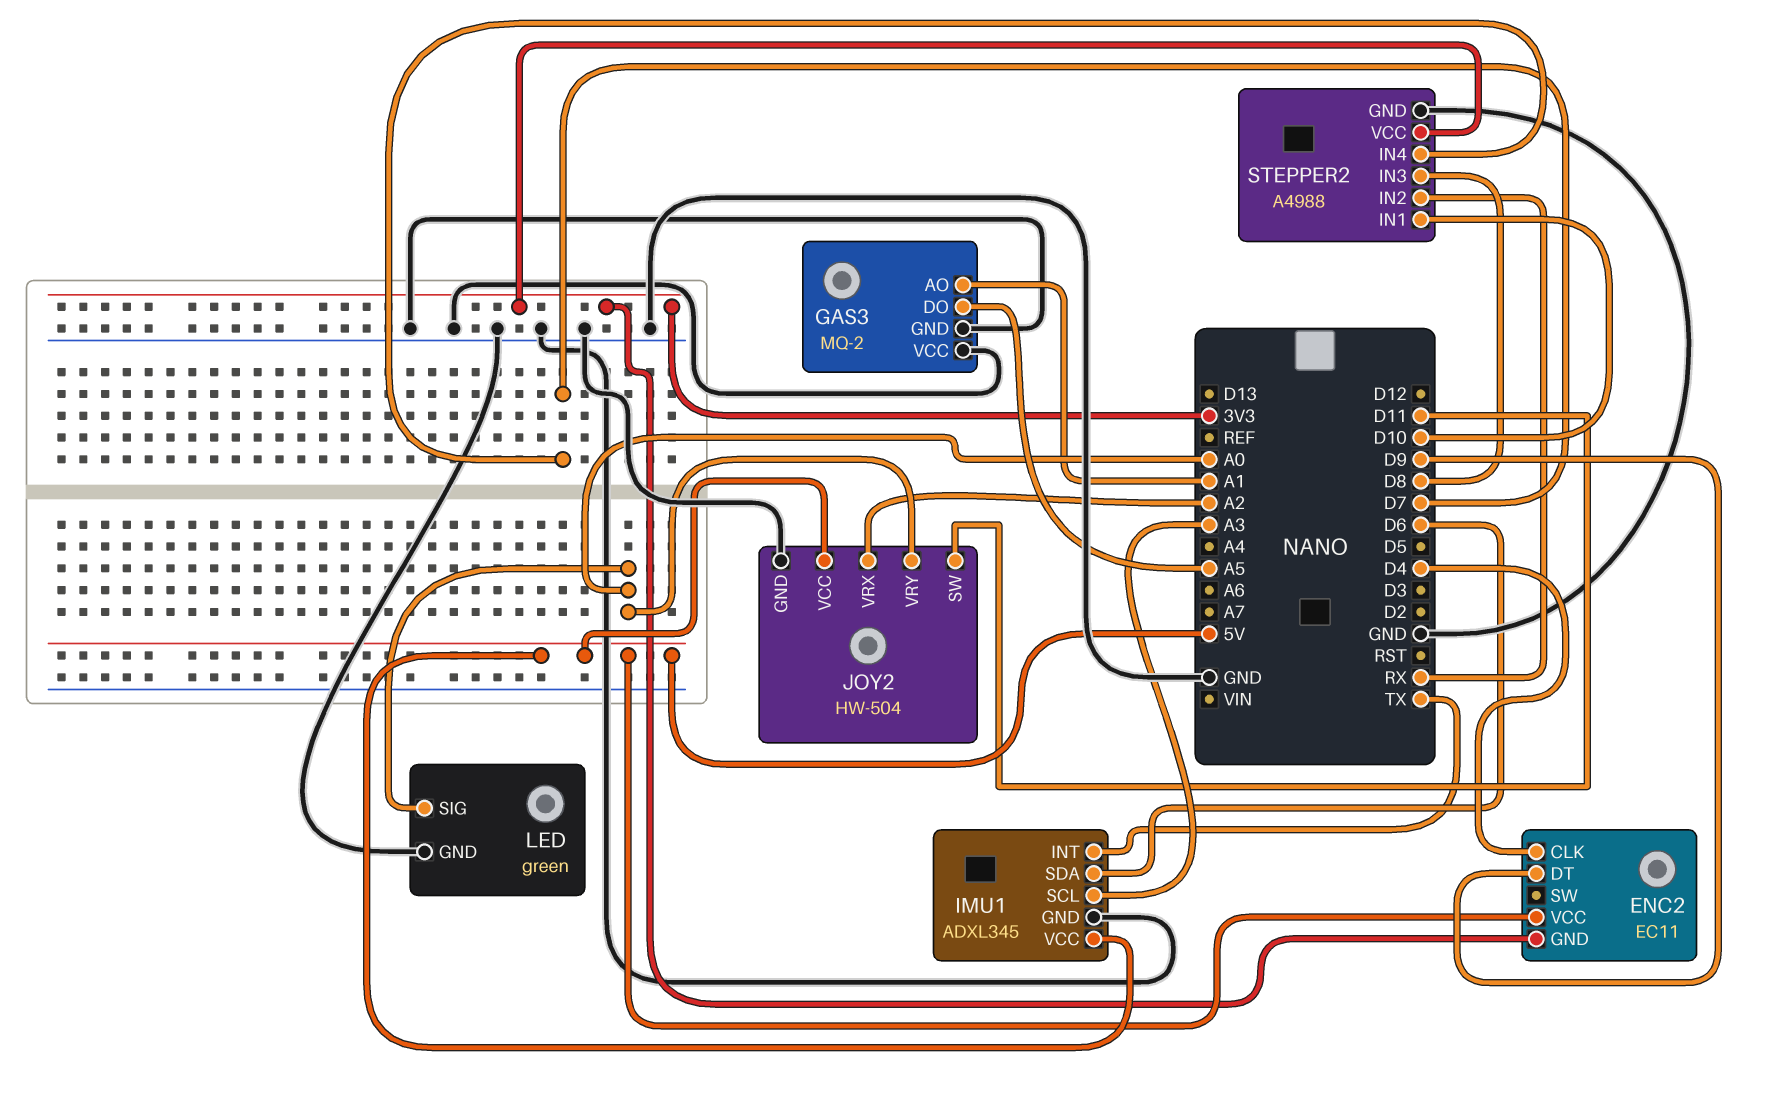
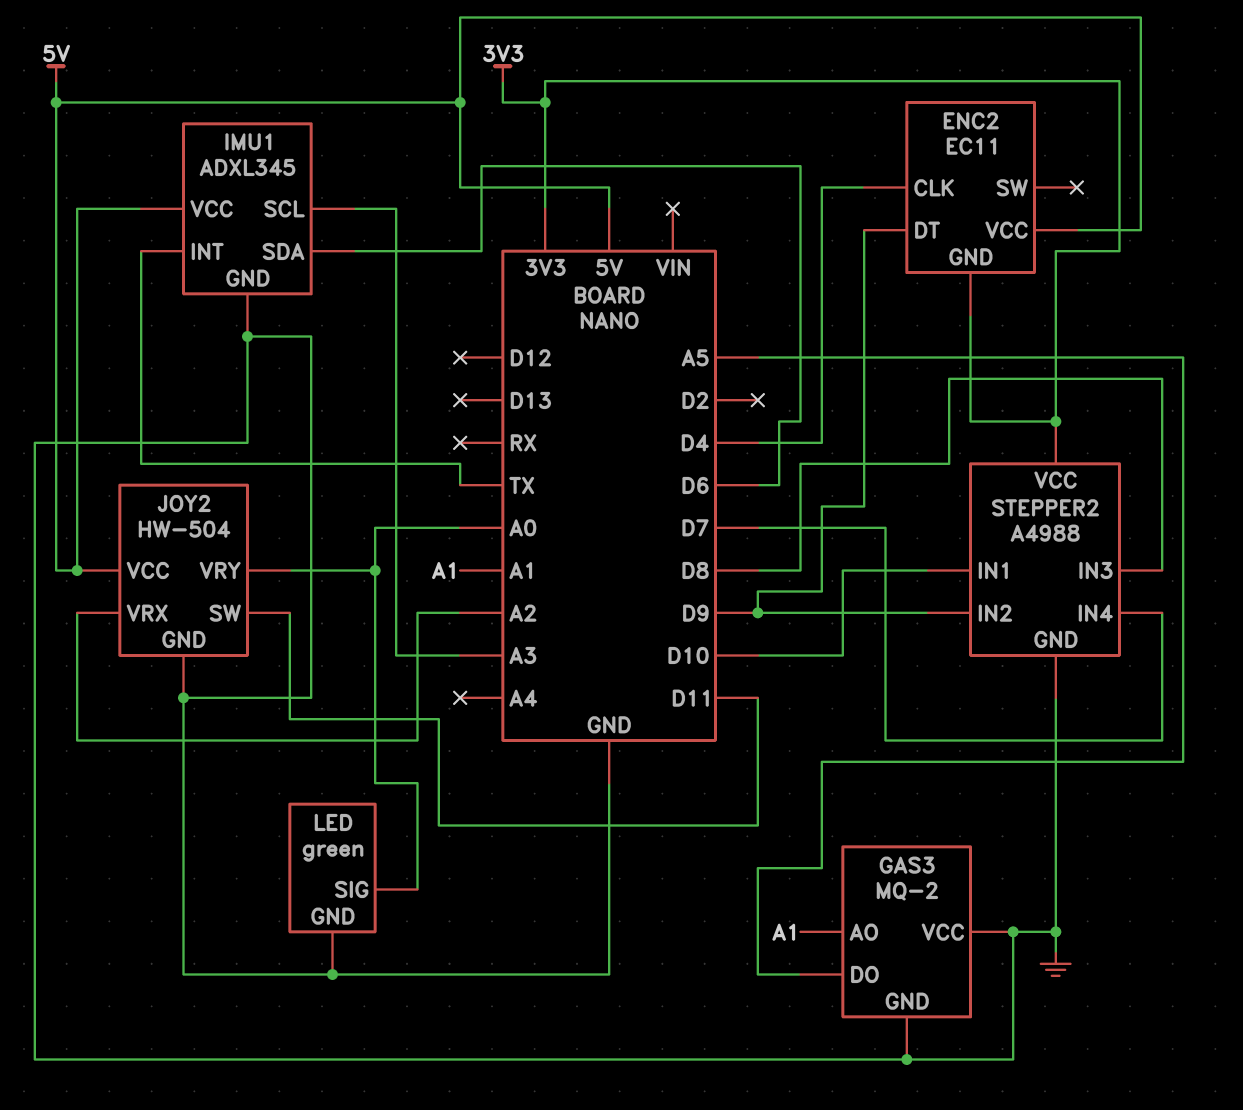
STEPPER2 pin IN2: RX -> D9

